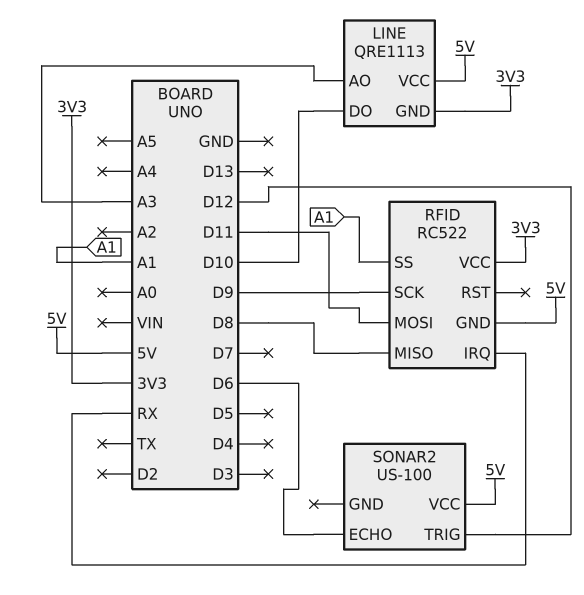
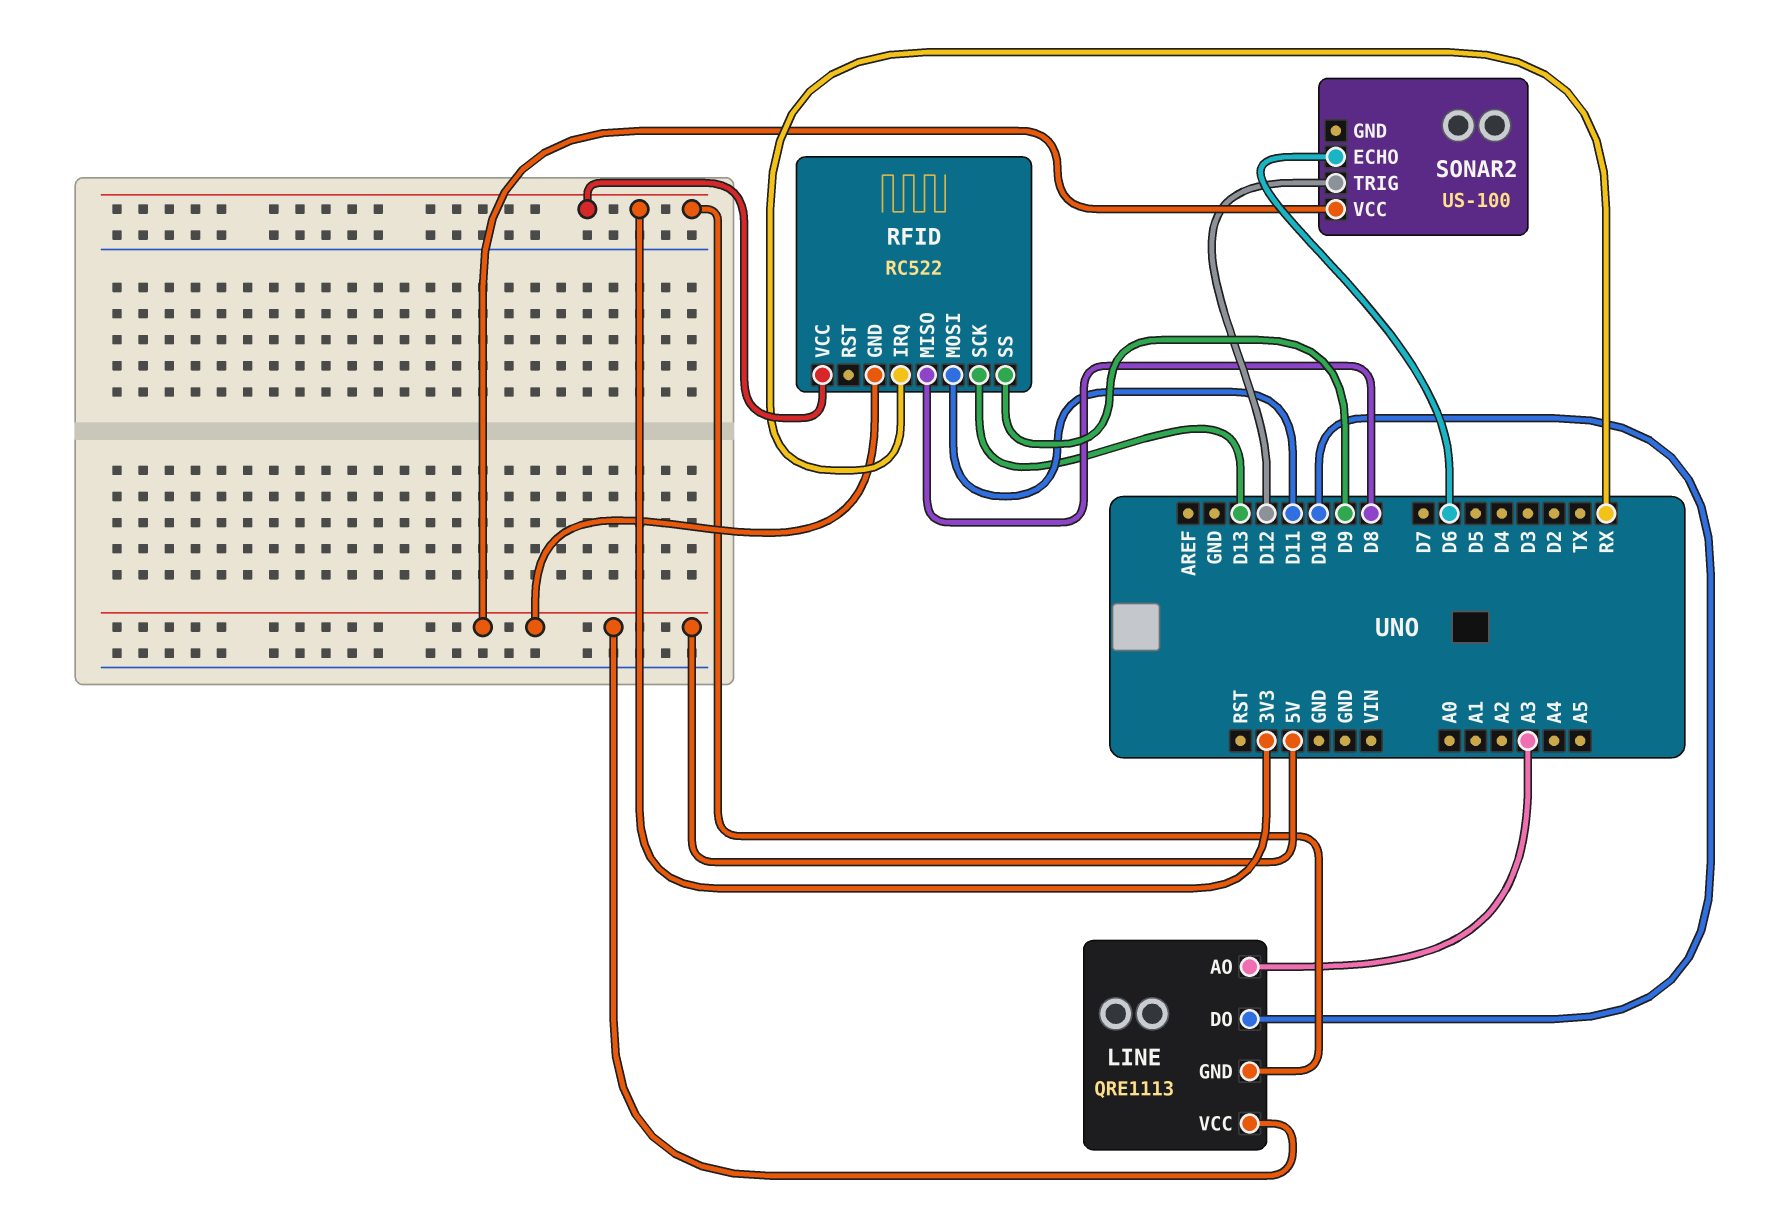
RFID pin SCK: D9 -> D13
RFID pin SS: A1 -> D9

